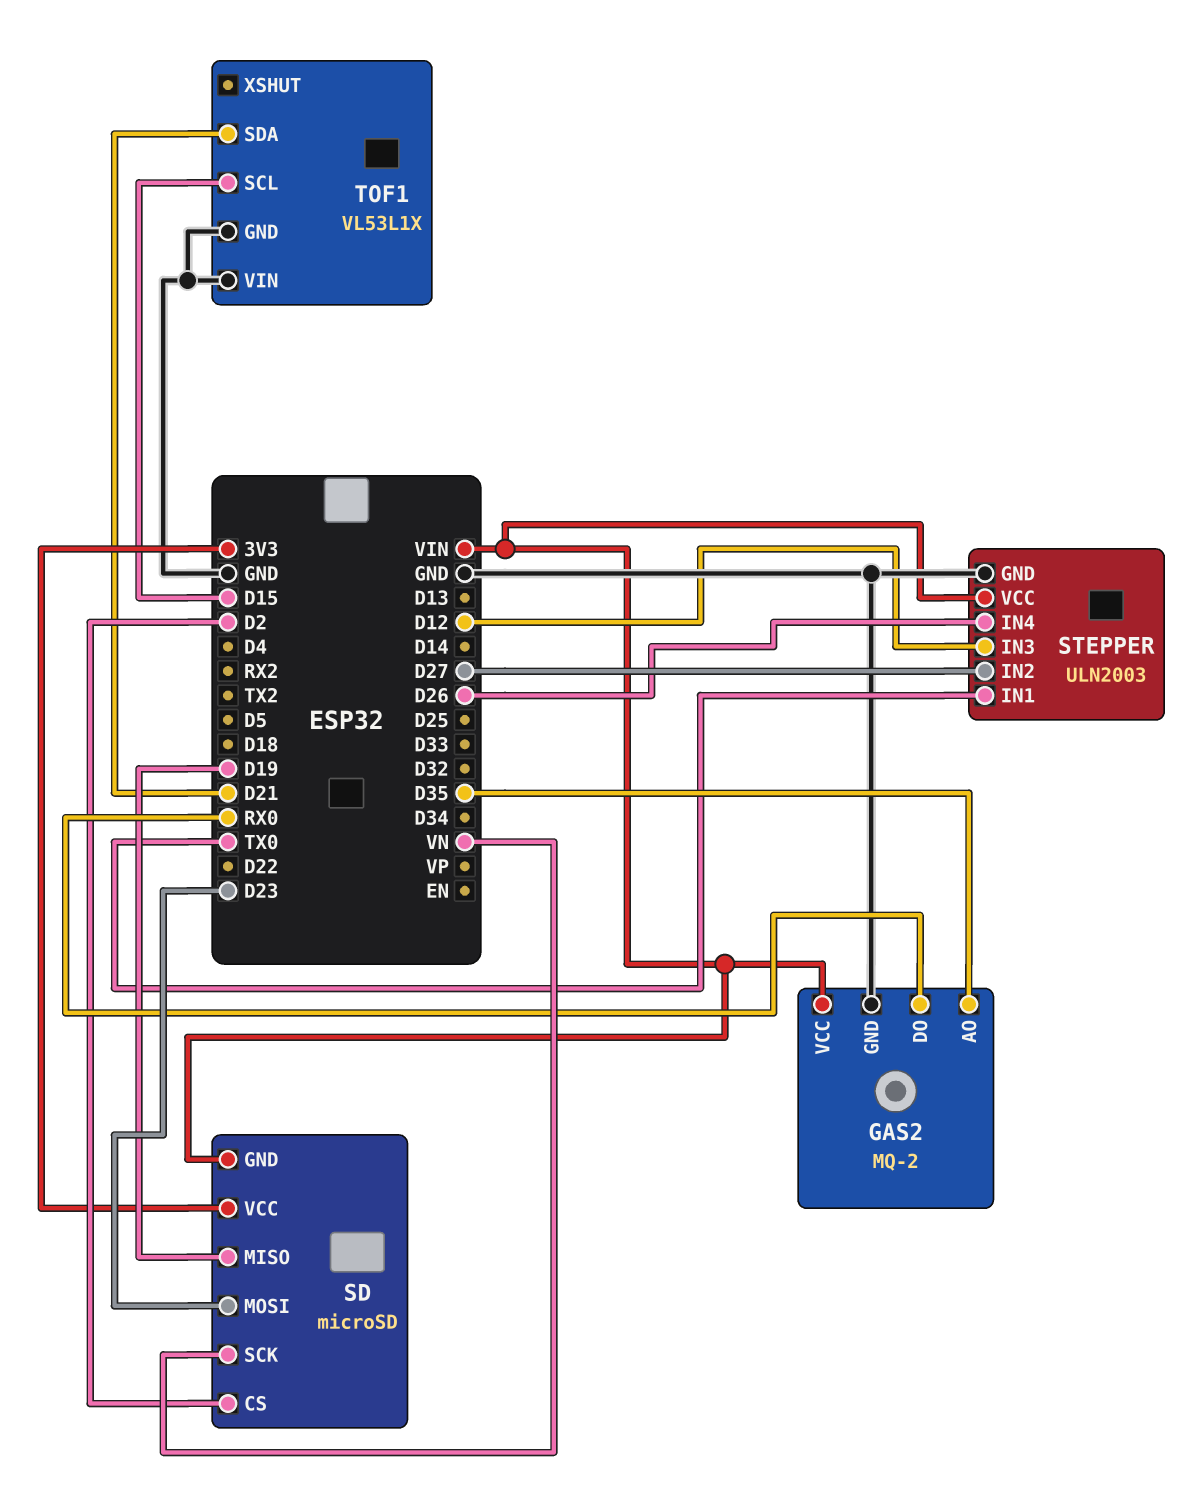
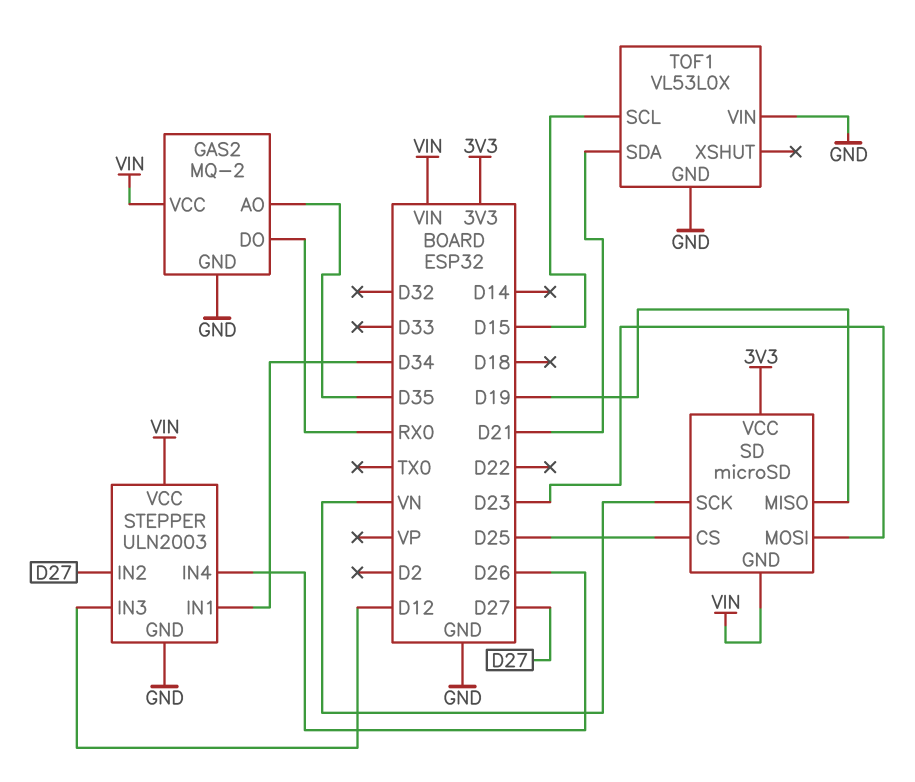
SD pin CS: D2 -> D25
STEPPER pin IN1: TX0 -> D34
TOF1: VL53L1X -> VL53L0X

